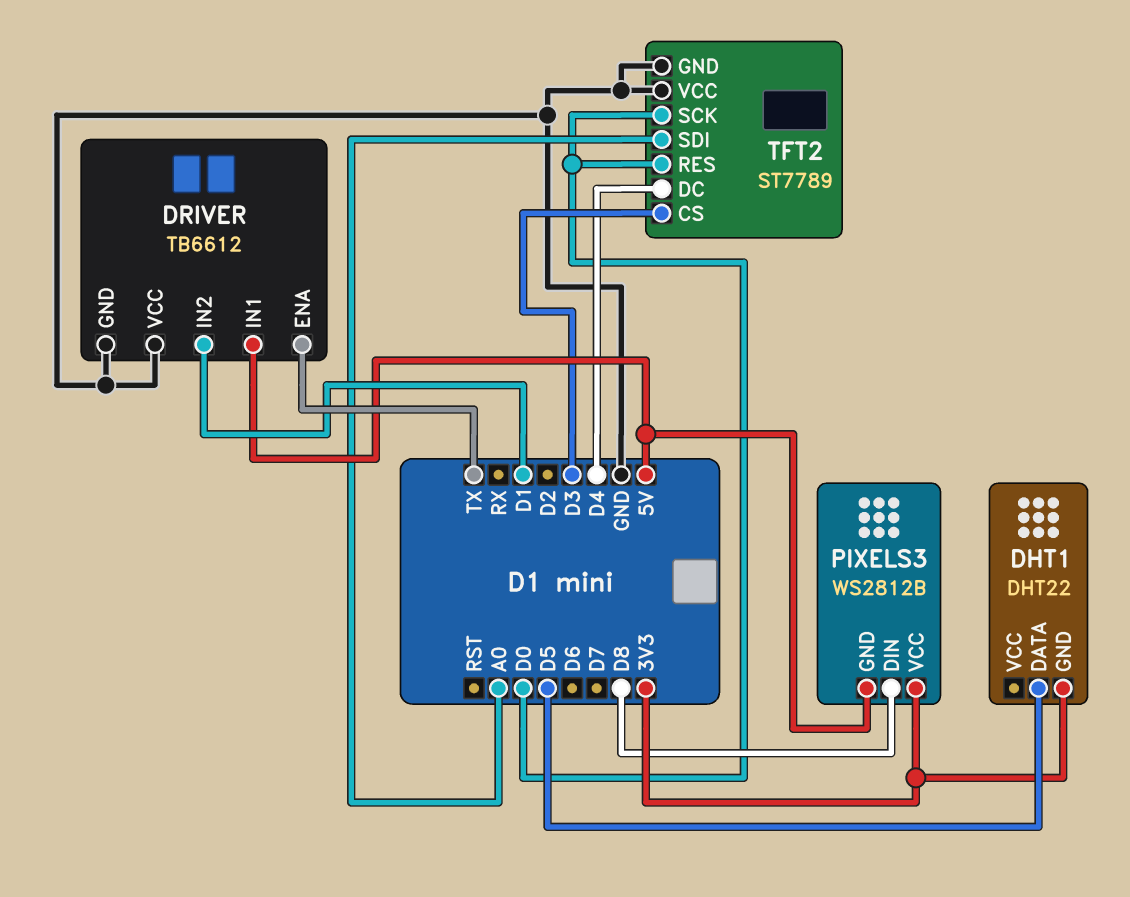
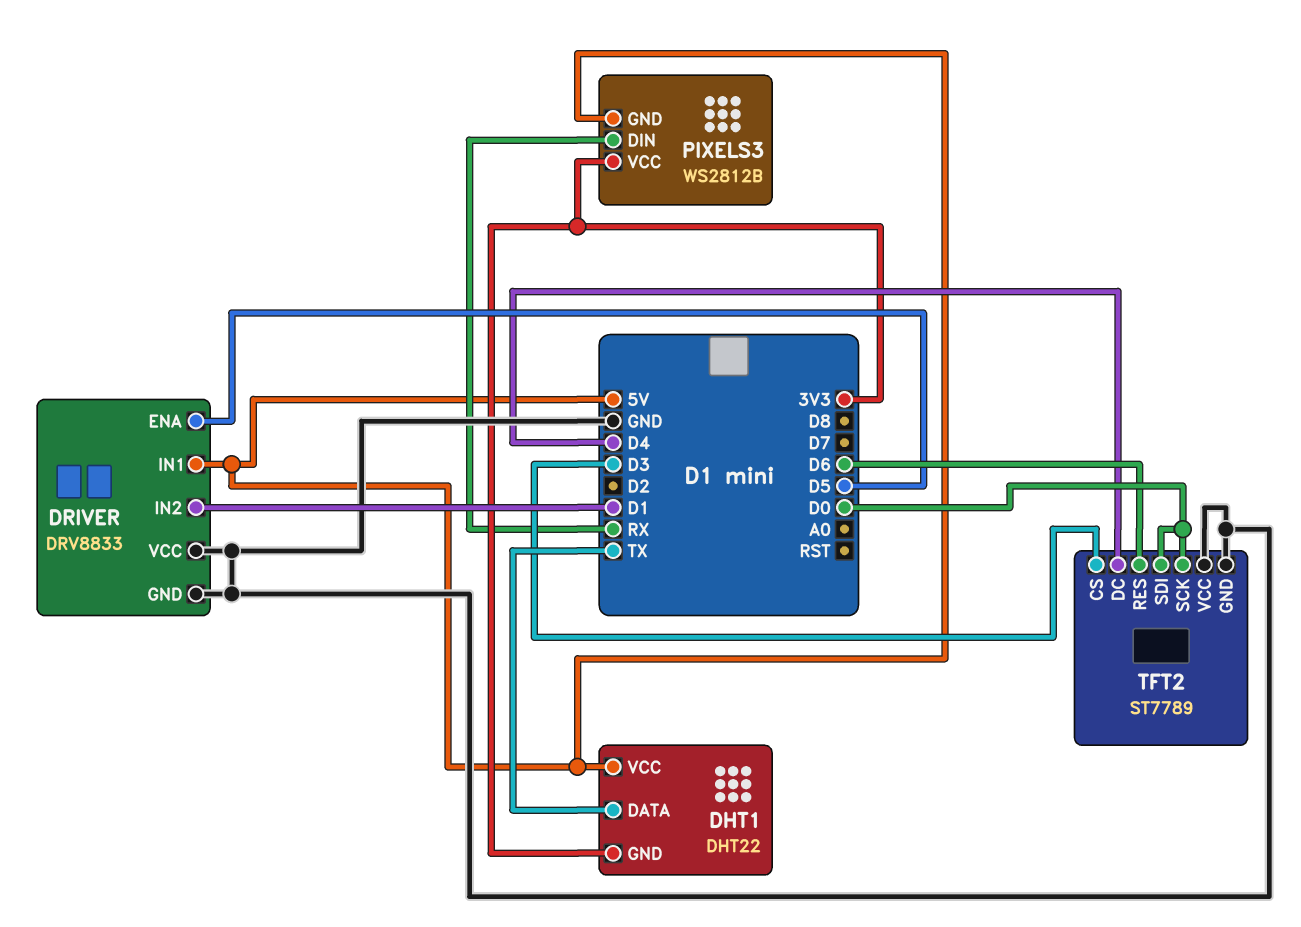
DHT1 pin DATA: D5 -> TX
DHT1 pin VCC: none -> 5V
DRIVER: TB6612 -> DRV8833
DRIVER pin ENA: TX -> D5
PIXELS3 pin DIN: D8 -> RX
TFT2 pin RES: D0 -> D6
TFT2 pin SDI: A0 -> D0

